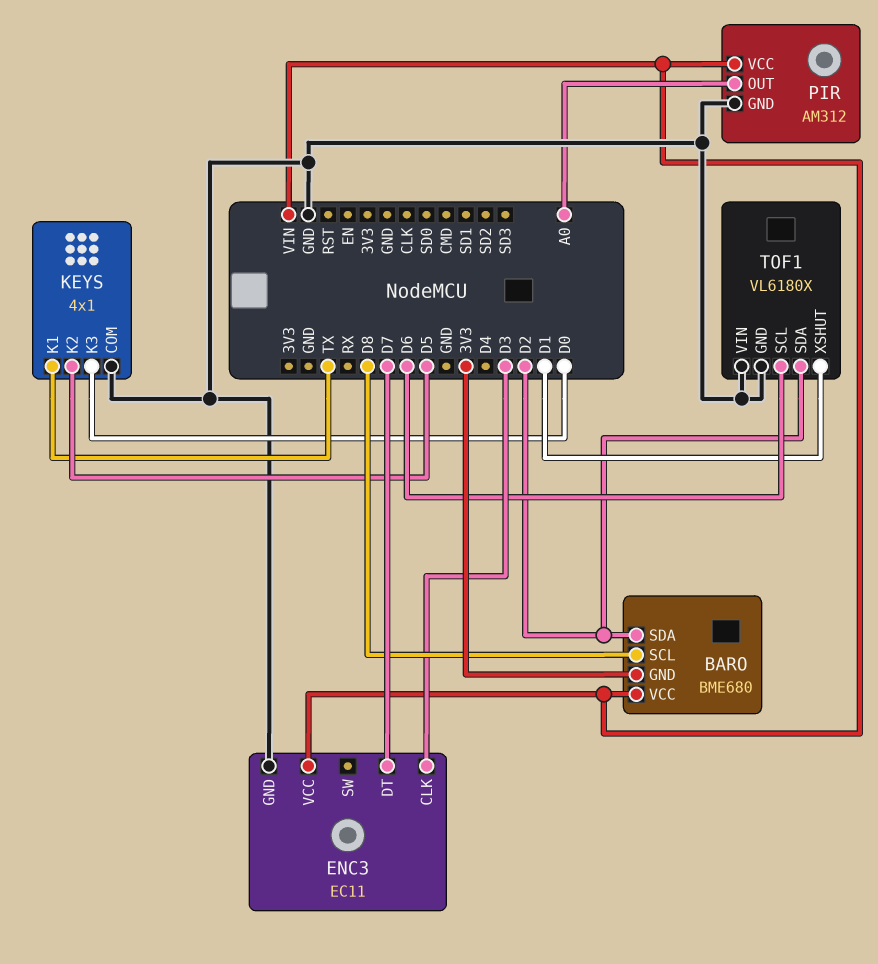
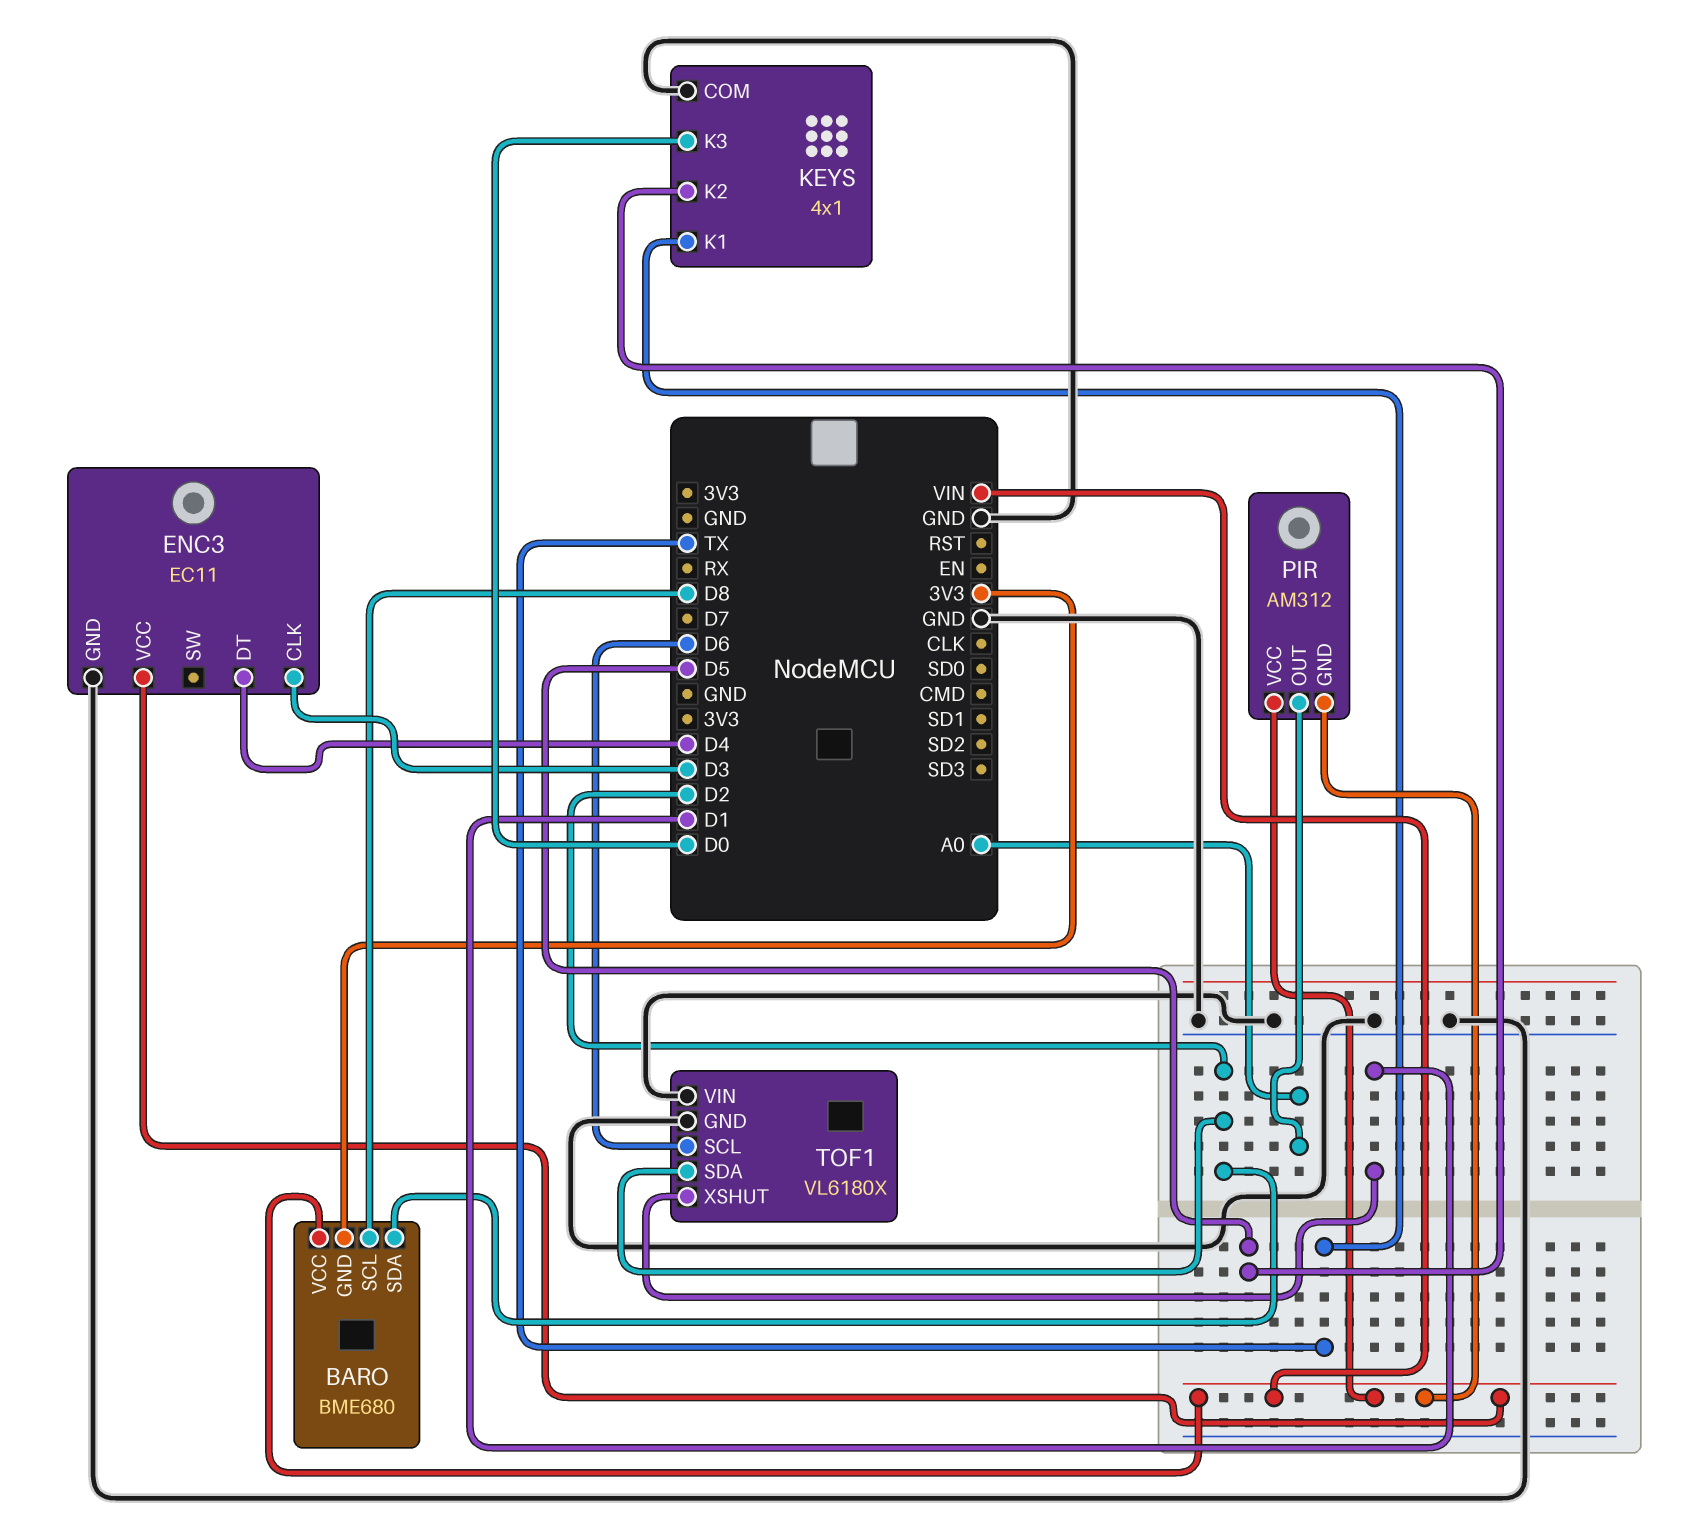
ENC3 pin DT: D7 -> D4
PIR pin GND: GND -> VIN

